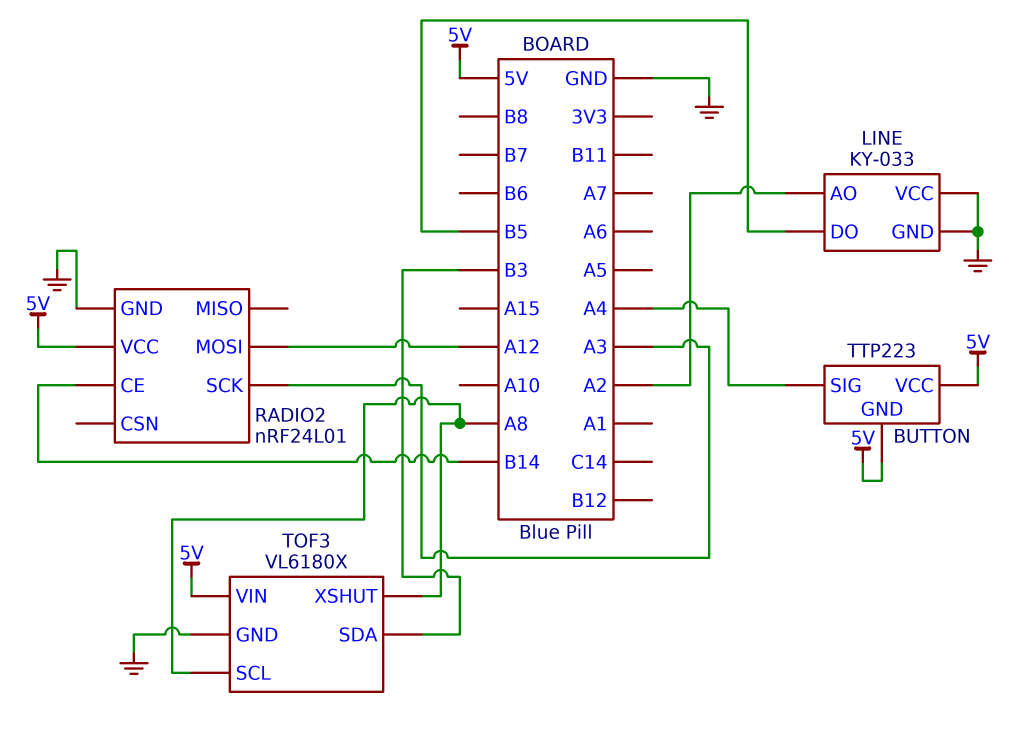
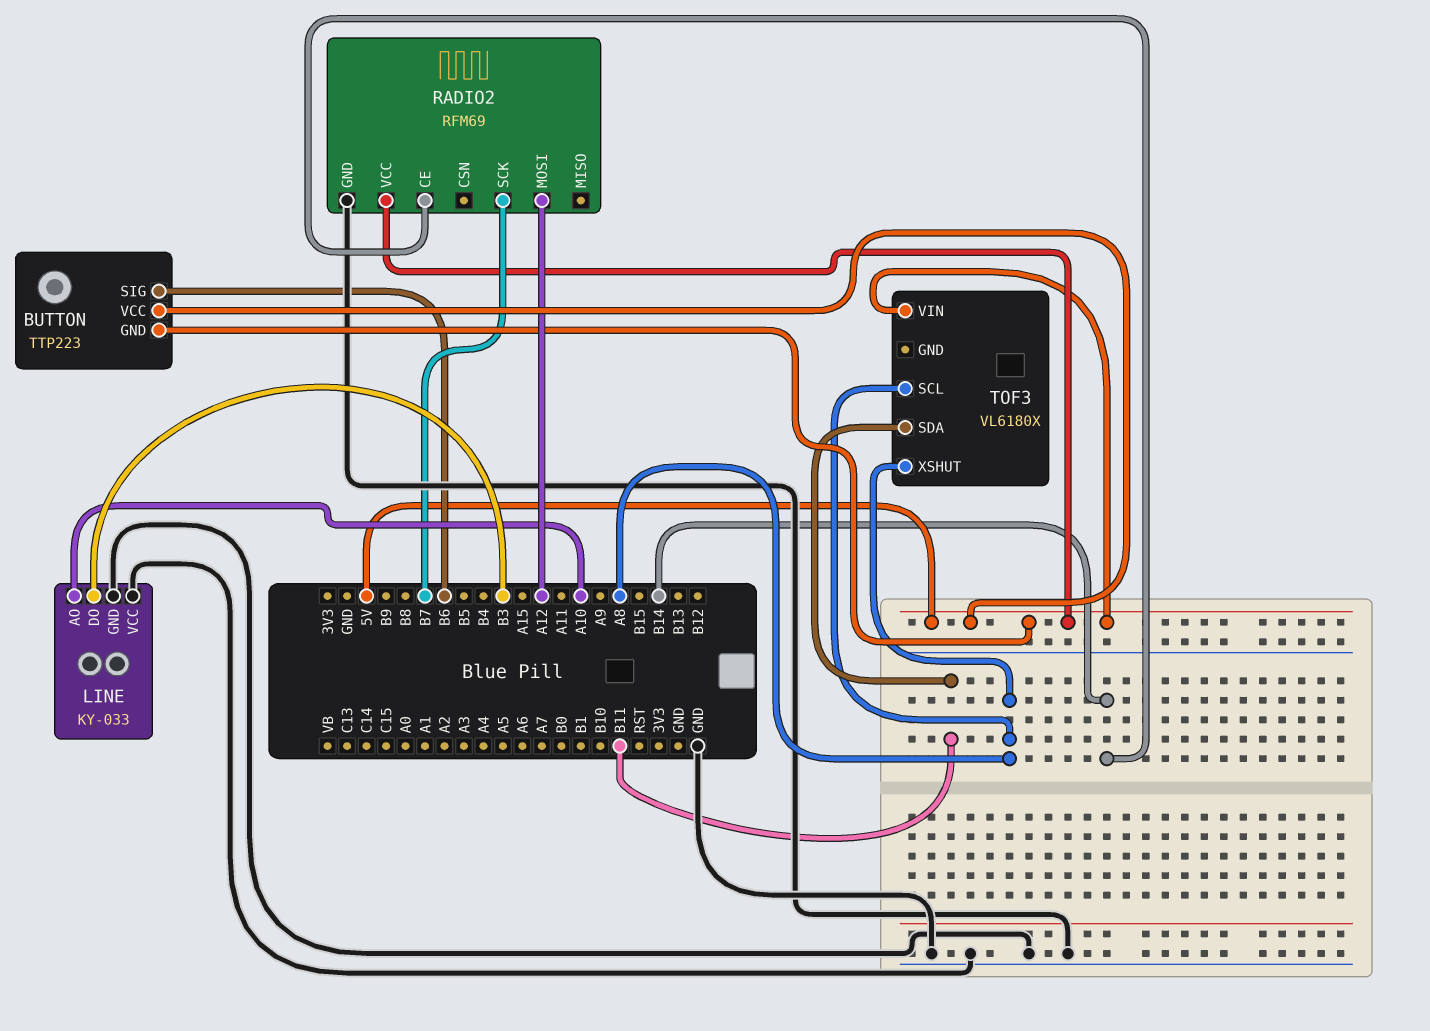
BUTTON pin SIG: A4 -> B6
LINE pin AO: A2 -> A10
LINE pin DO: B5 -> B3
RADIO2: nRF24L01 -> RFM69
RADIO2 pin SCK: A3 -> B7
TOF3 pin GND: GND -> none
TOF3 pin SDA: B3 -> B11

